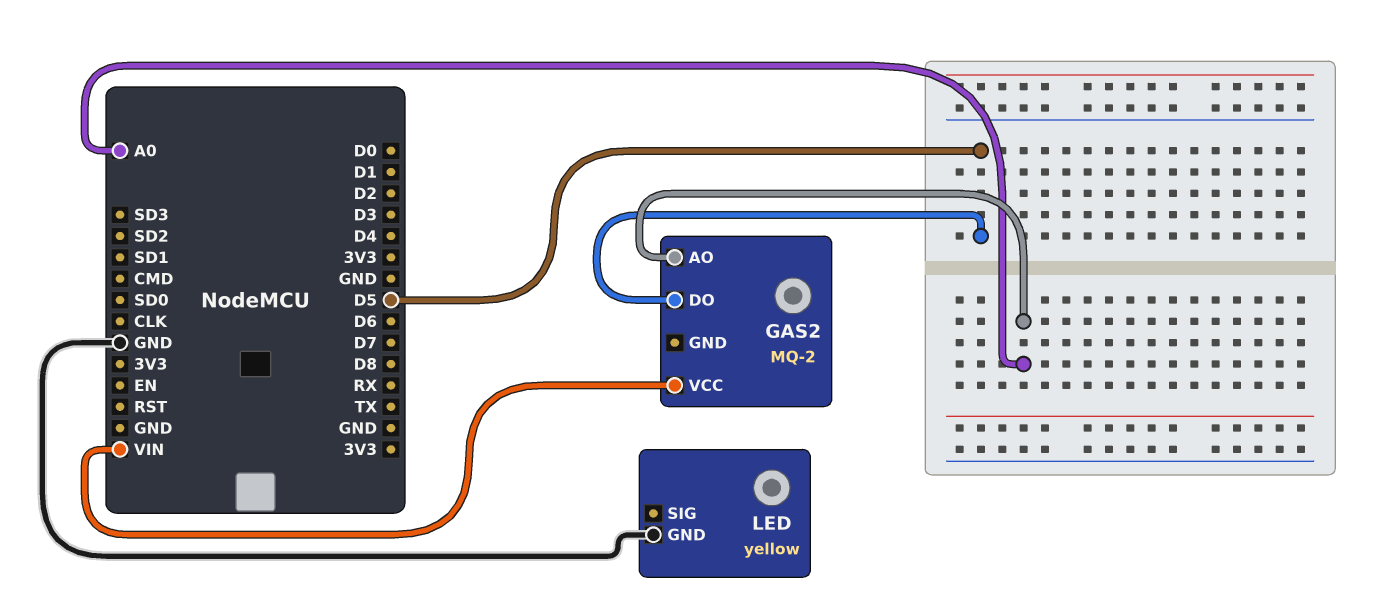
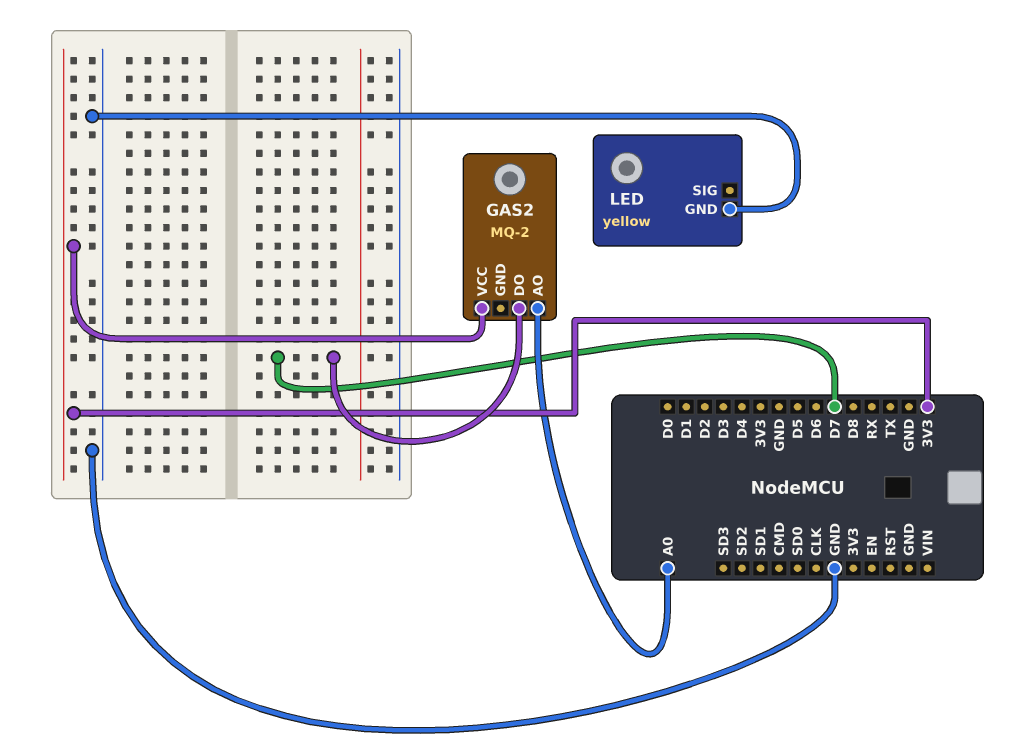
GAS2 pin DO: D5 -> D7
GAS2 pin VCC: VIN -> 3V3

